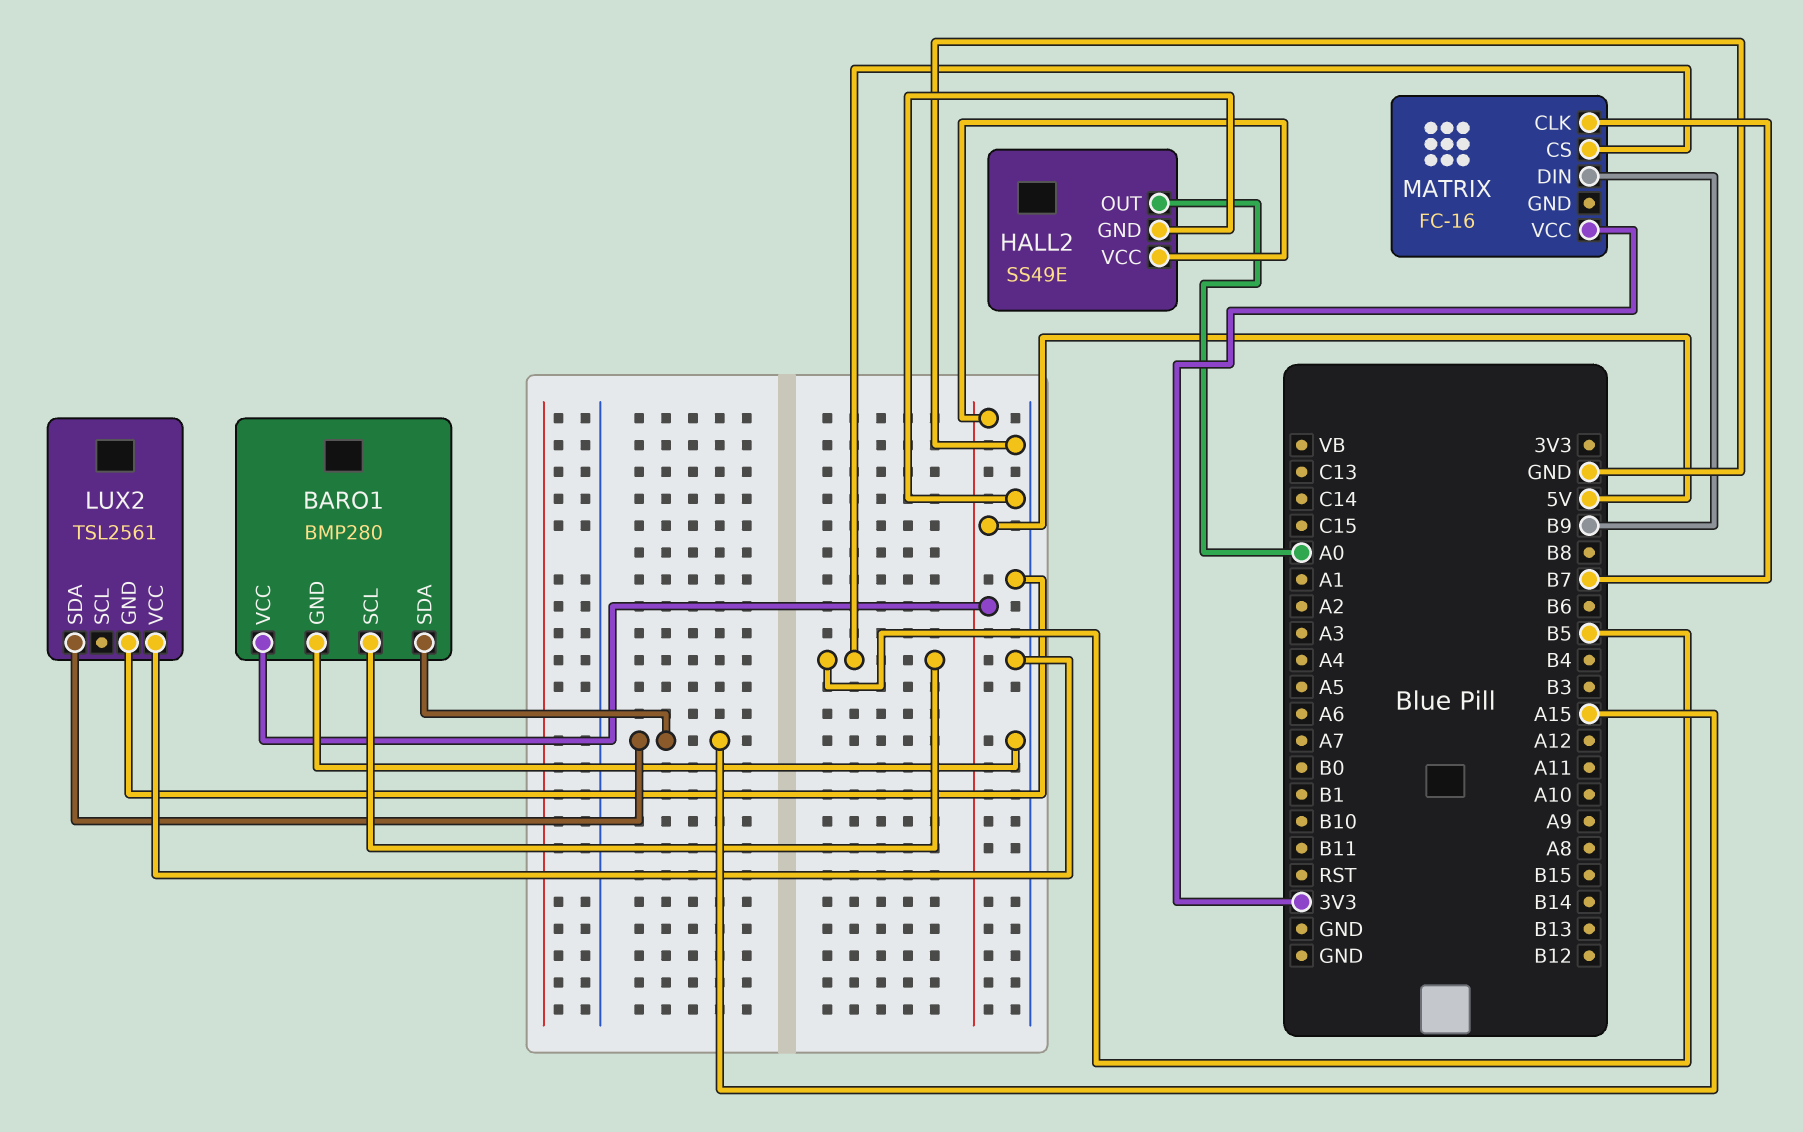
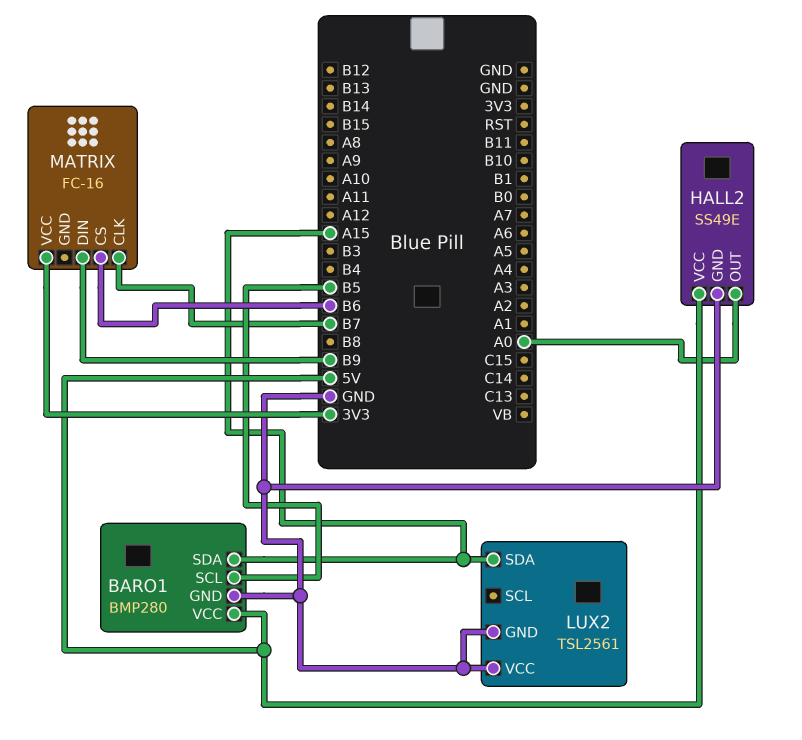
MATRIX pin CS: B5 -> B6

